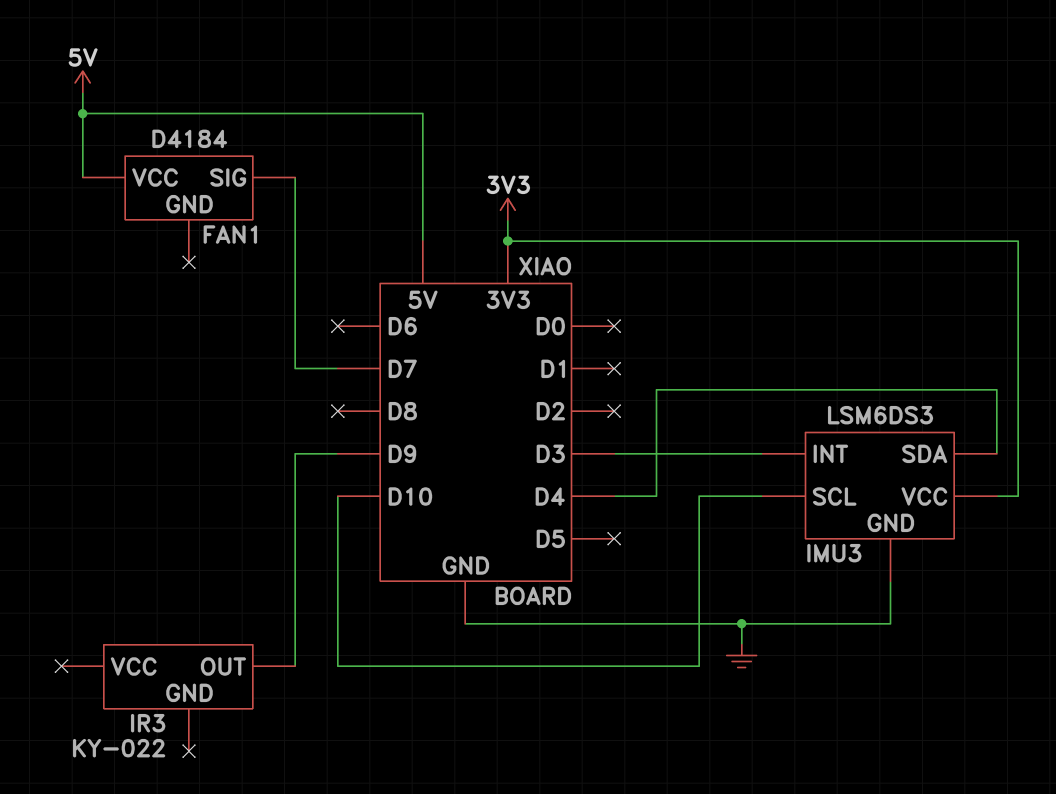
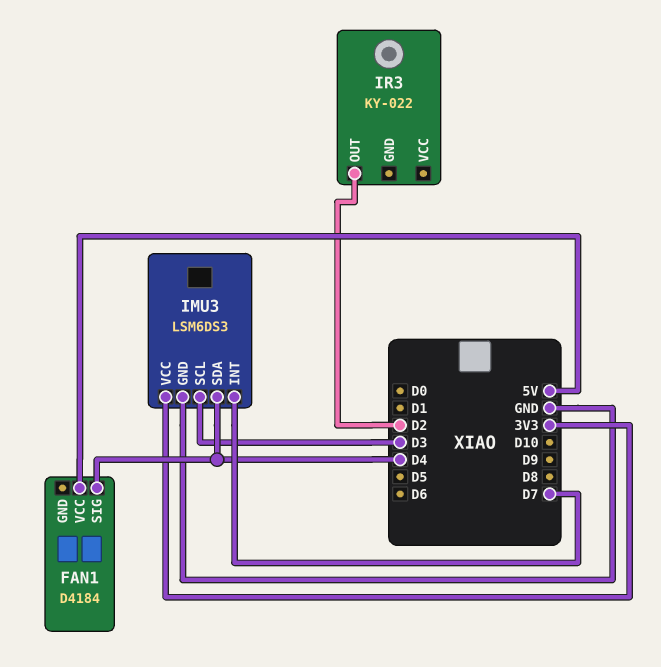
FAN1 pin SIG: D7 -> D4
IMU3 pin INT: D3 -> D7
IMU3 pin SCL: D10 -> D3
IR3 pin OUT: D9 -> D2

